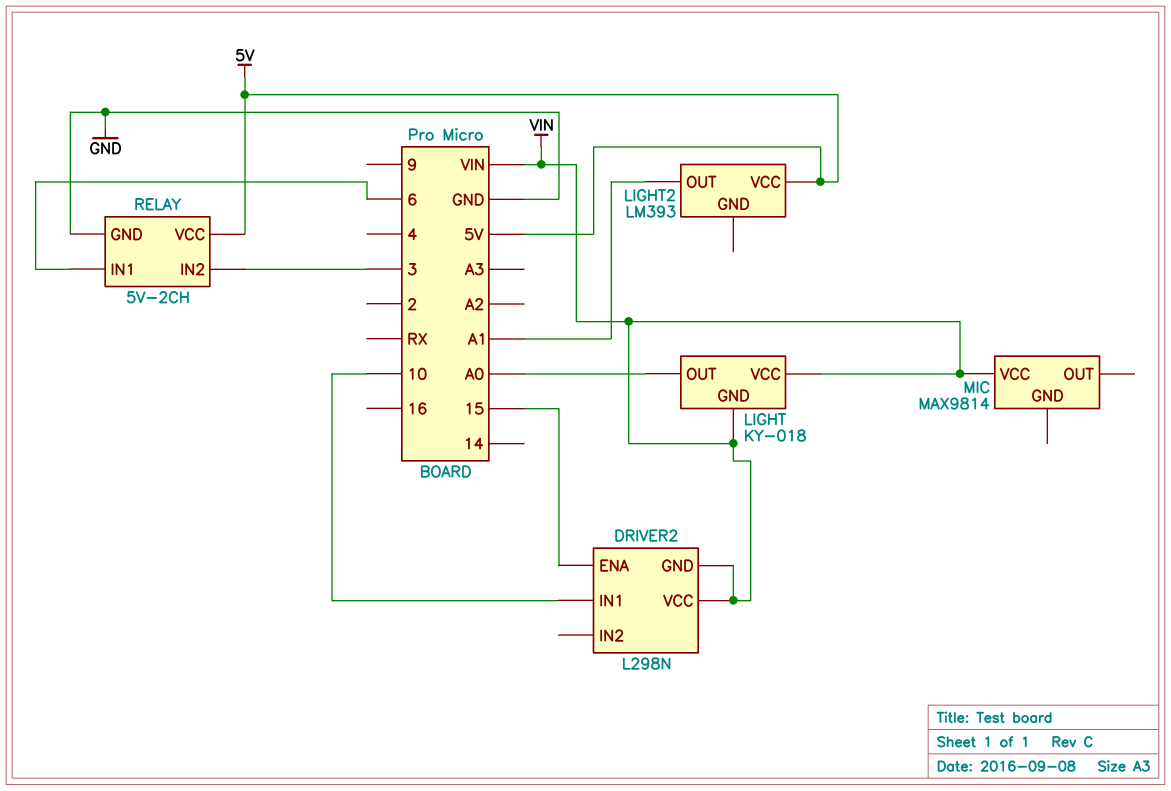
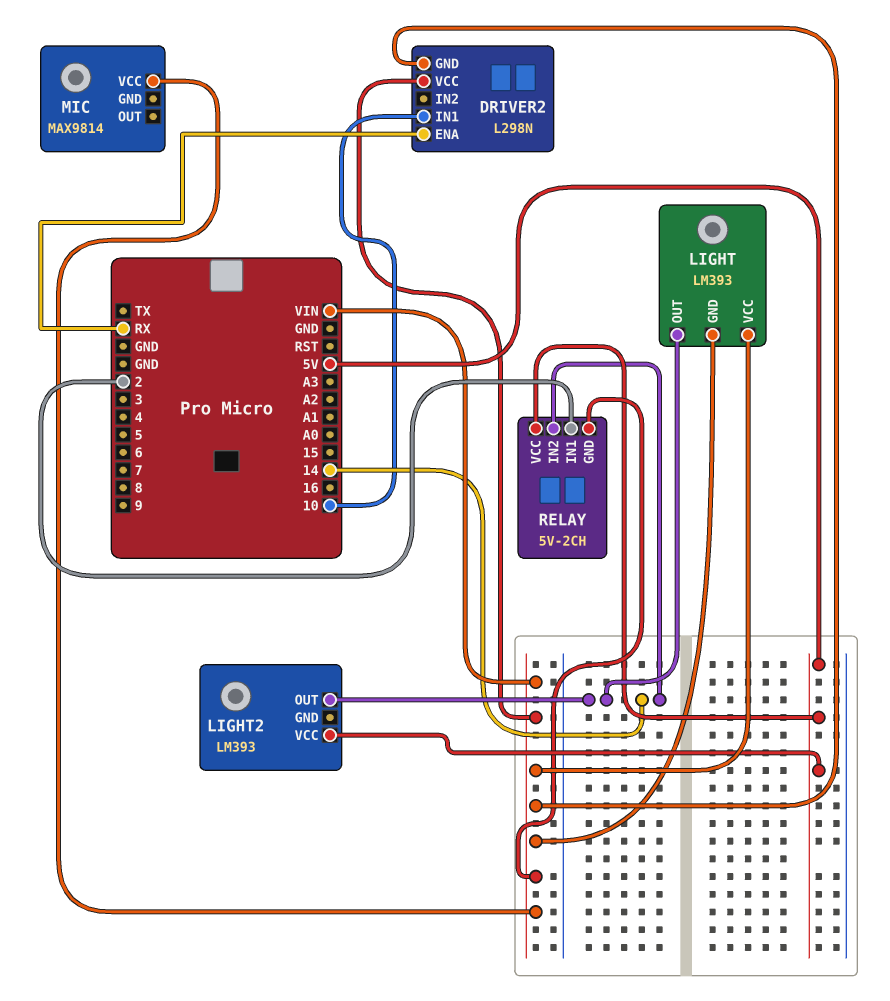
DRIVER2 pin ENA: 15 -> RX
LIGHT: KY-018 -> LM393
LIGHT pin OUT: A0 -> 14
LIGHT2 pin OUT: A1 -> 14
RELAY pin GND: GND -> VIN
RELAY pin IN1: 6 -> 2
RELAY pin IN2: 3 -> 14

